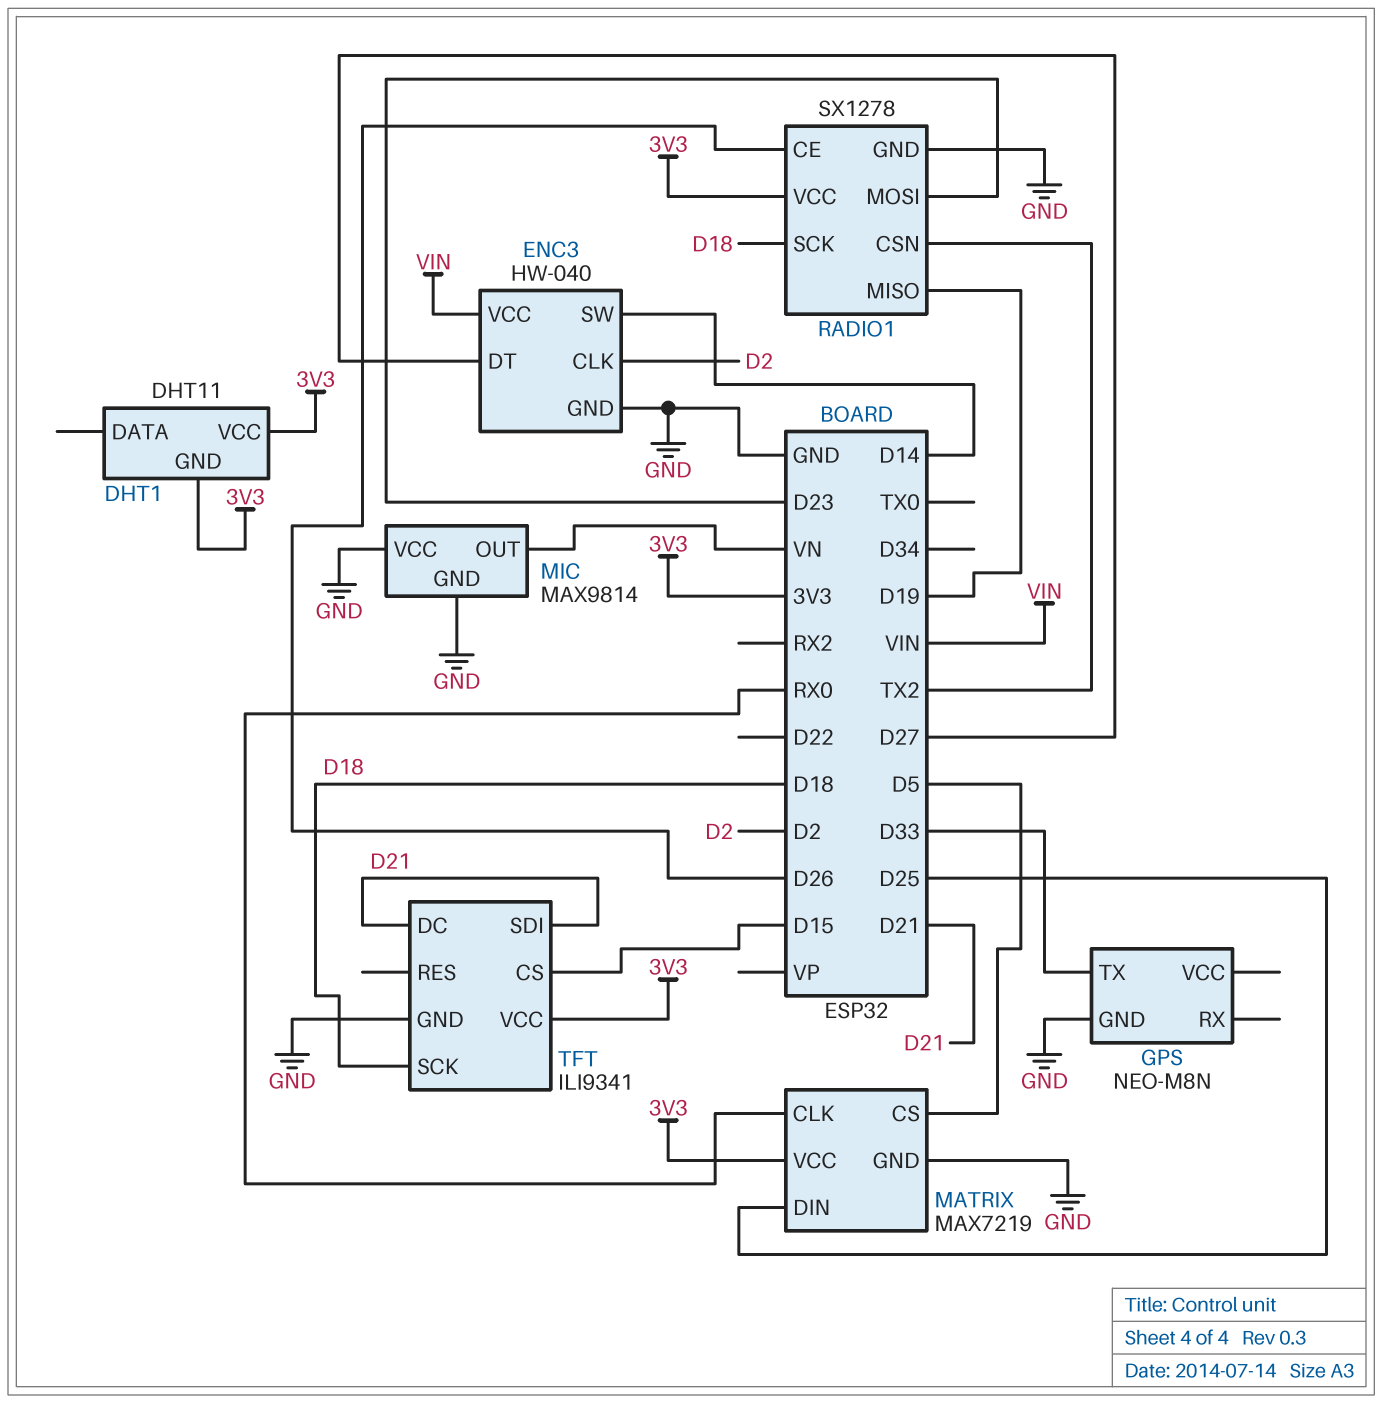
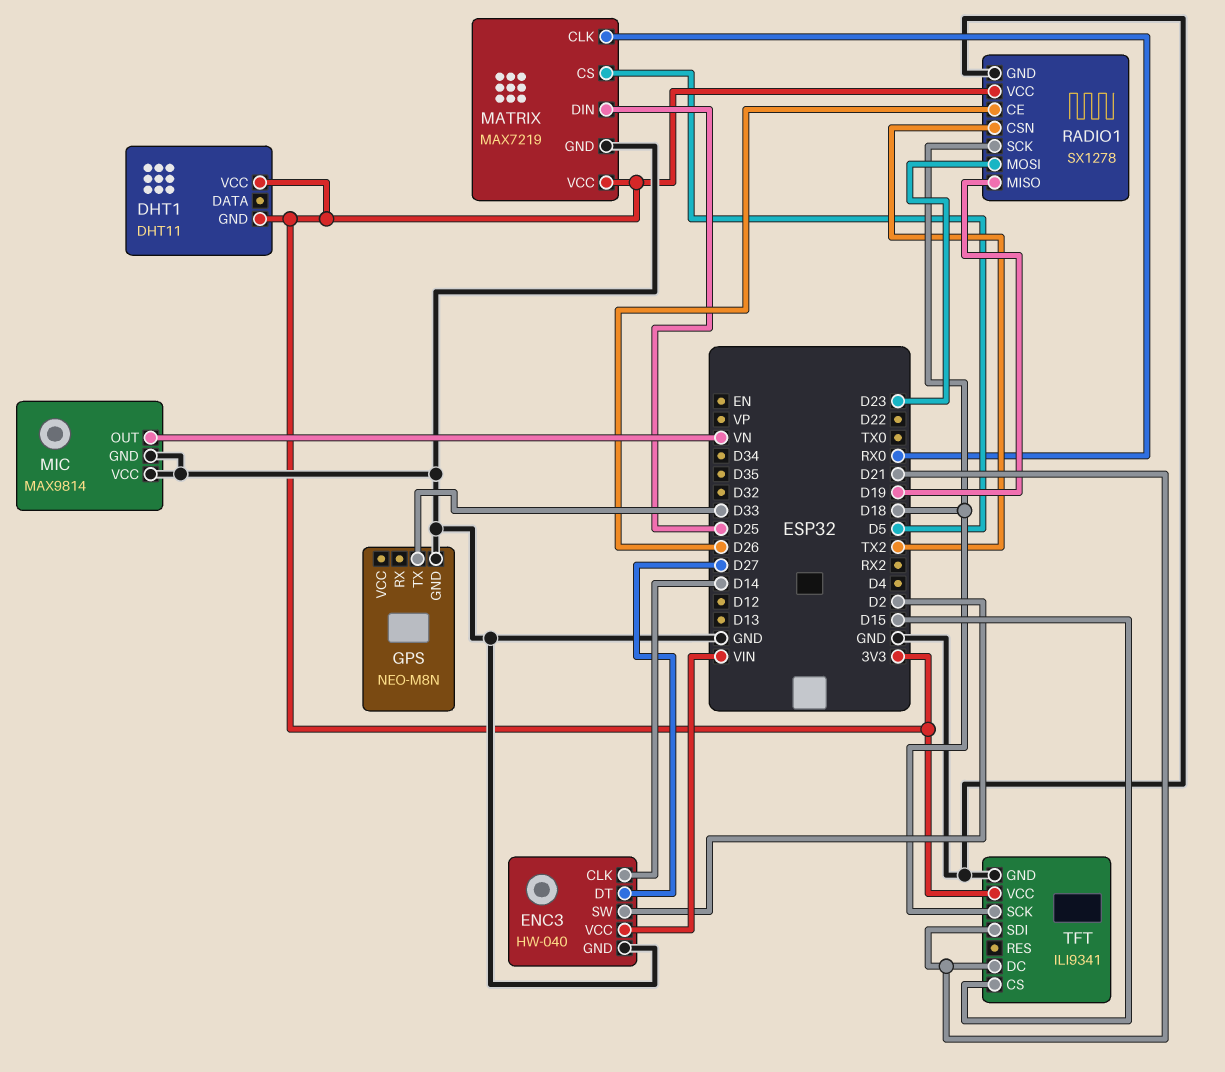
ENC3 pin CLK: D2 -> D14
ENC3 pin SW: D14 -> D2

